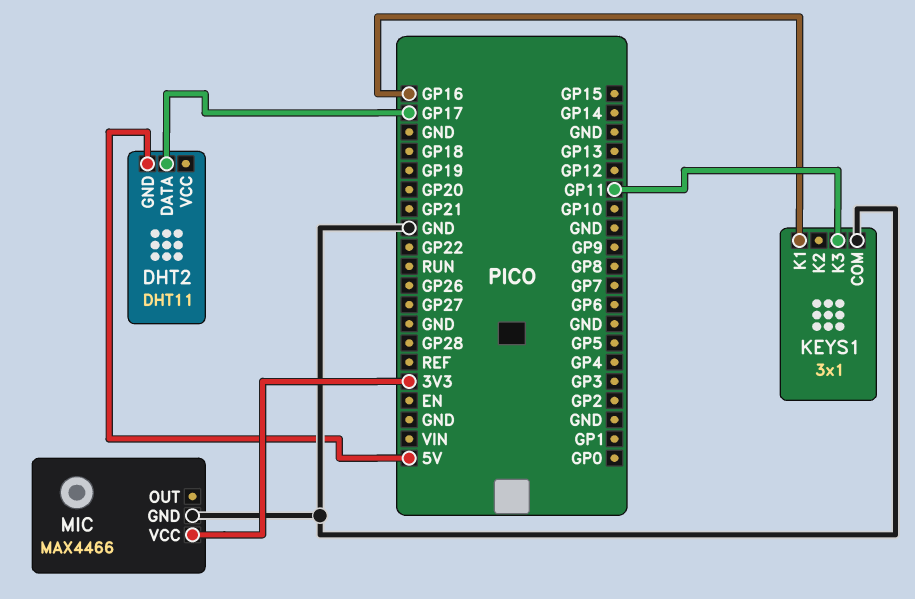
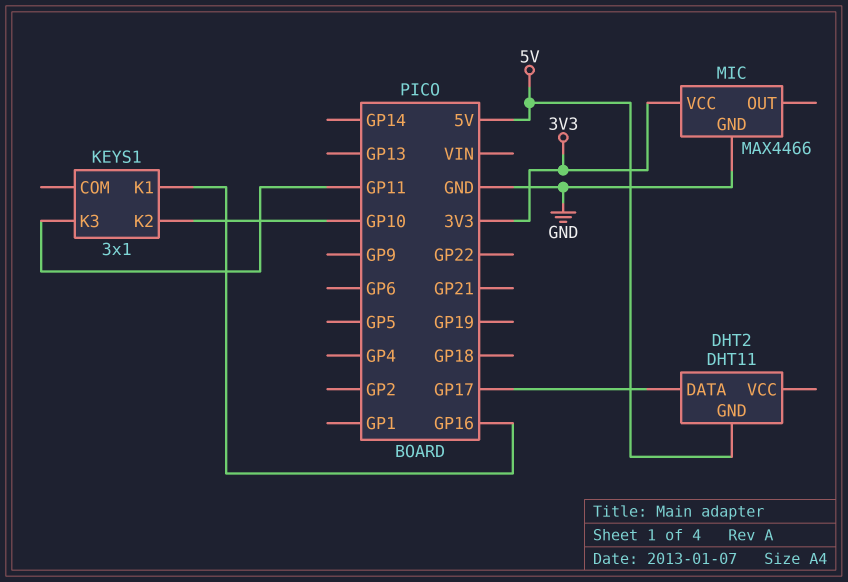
KEYS1 pin COM: GND -> none
KEYS1 pin K2: none -> GP10

